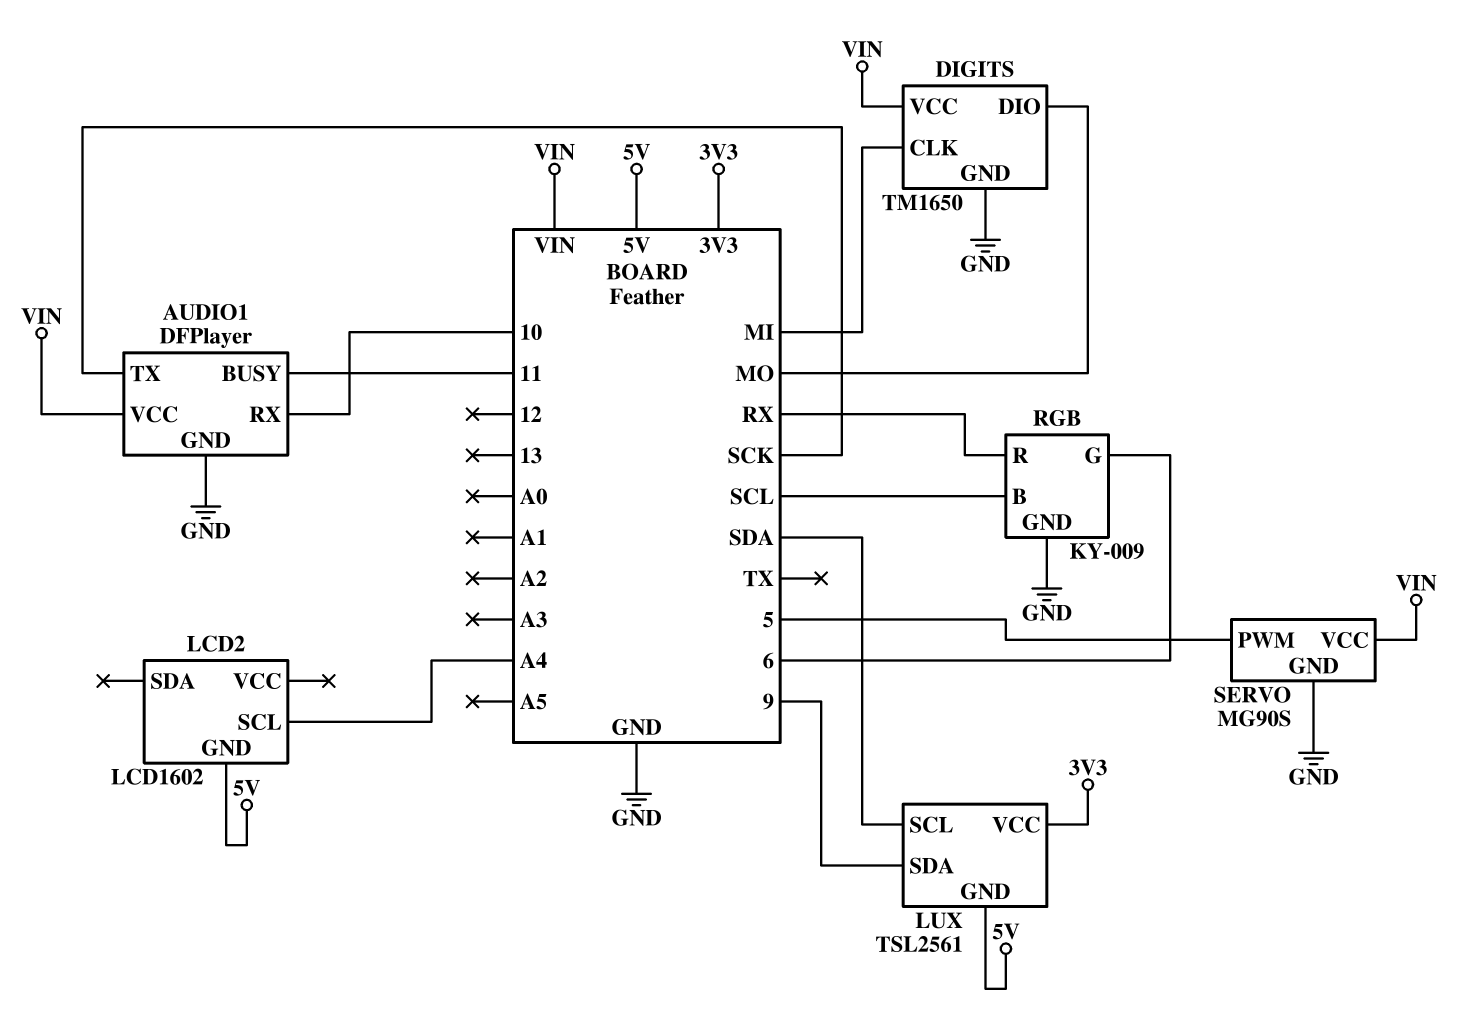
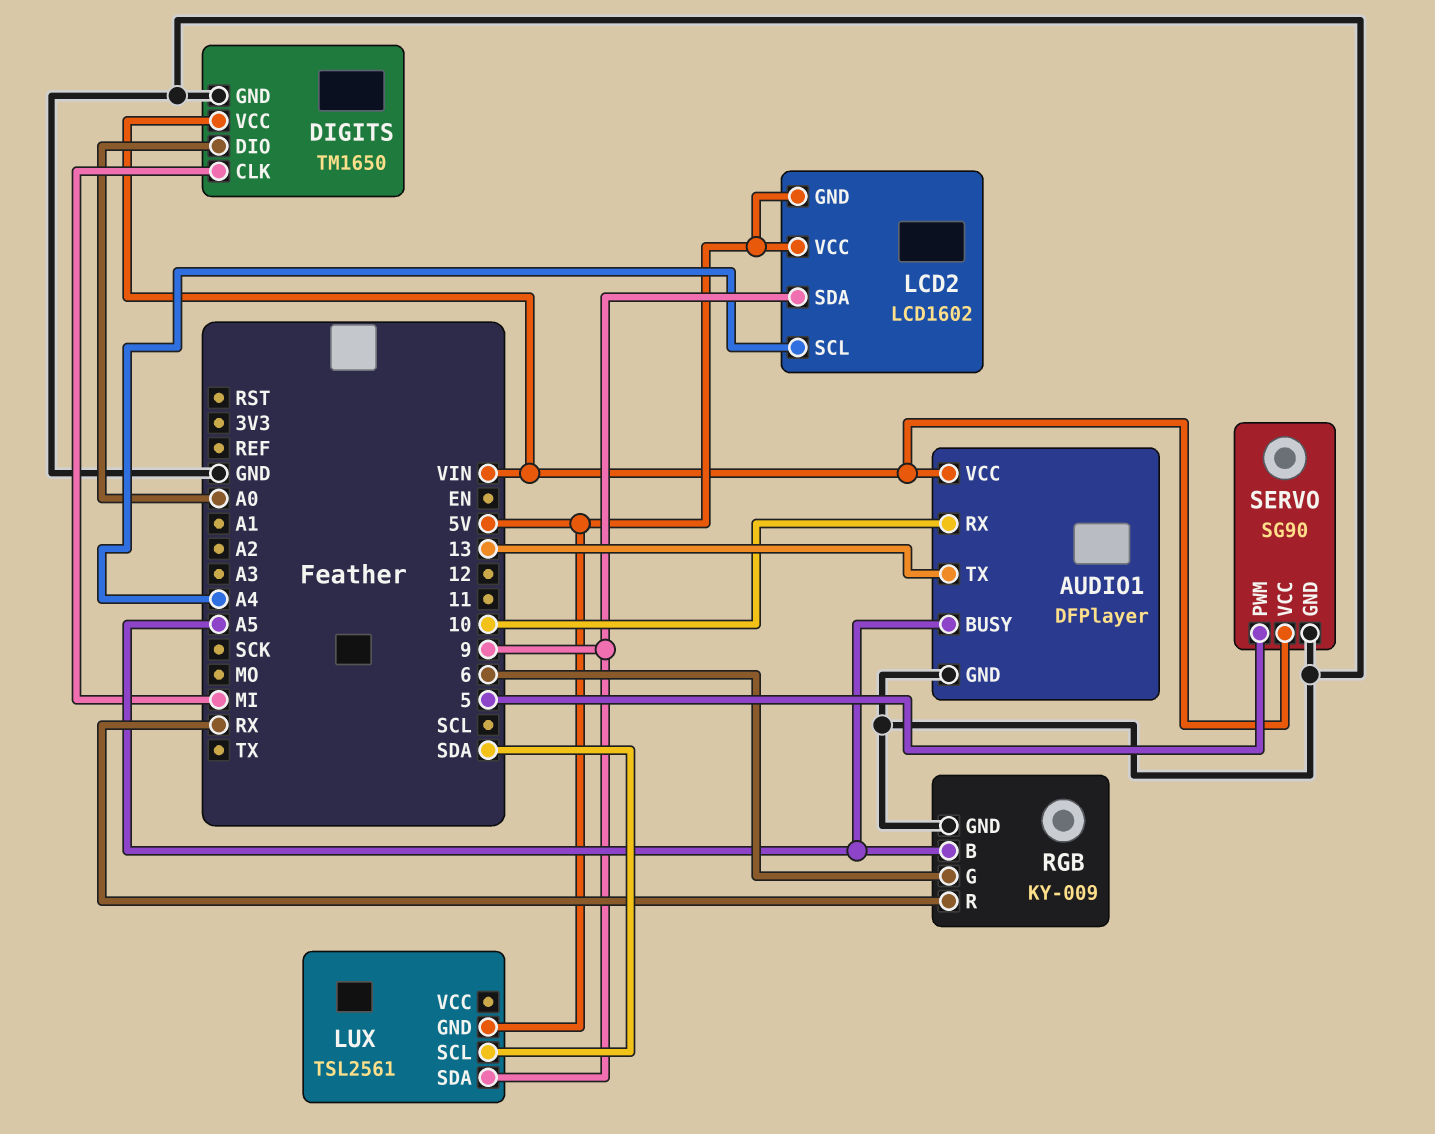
AUDIO1 pin BUSY: 11 -> A5
AUDIO1 pin TX: SCK -> 13
DIGITS pin DIO: MO -> A0
LCD2 pin SDA: none -> 9
LCD2 pin VCC: none -> 5V
LUX pin VCC: 3V3 -> none
RGB pin B: SCL -> A5
SERVO: MG90S -> SG90

